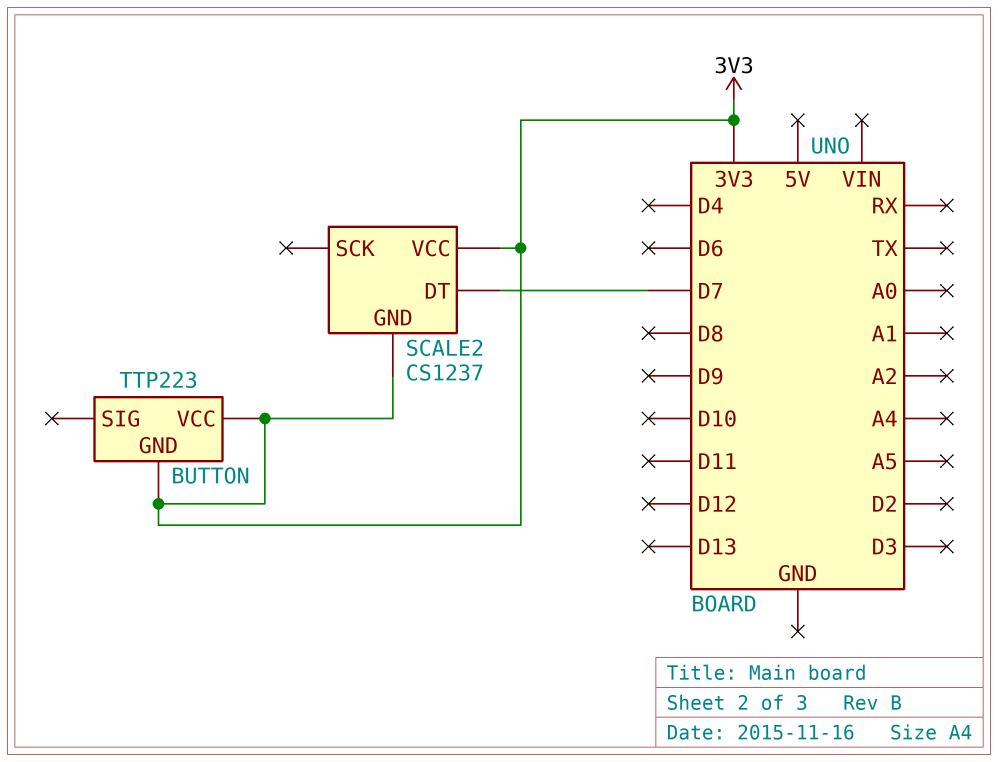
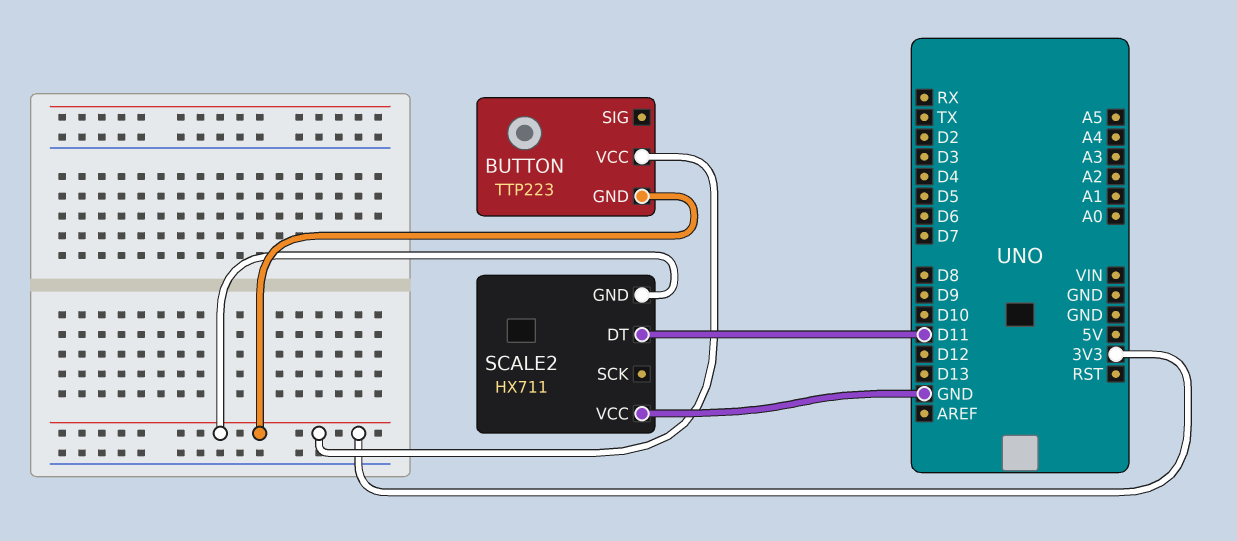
SCALE2: CS1237 -> HX711
SCALE2 pin DT: D7 -> D11
SCALE2 pin VCC: 3V3 -> GND

